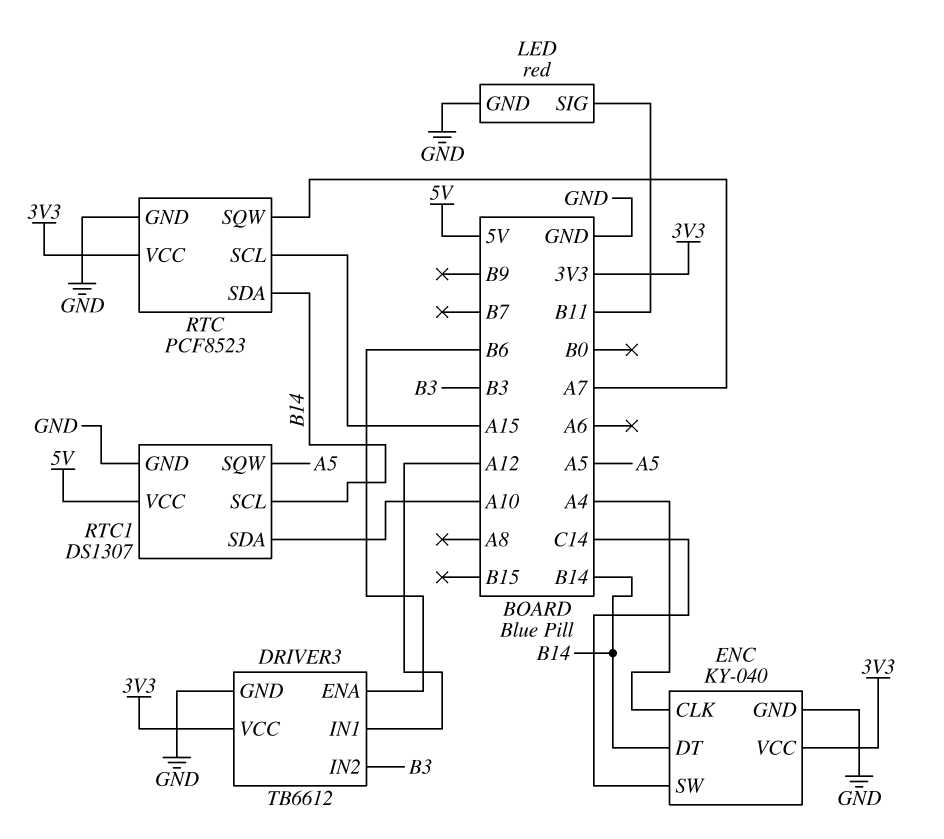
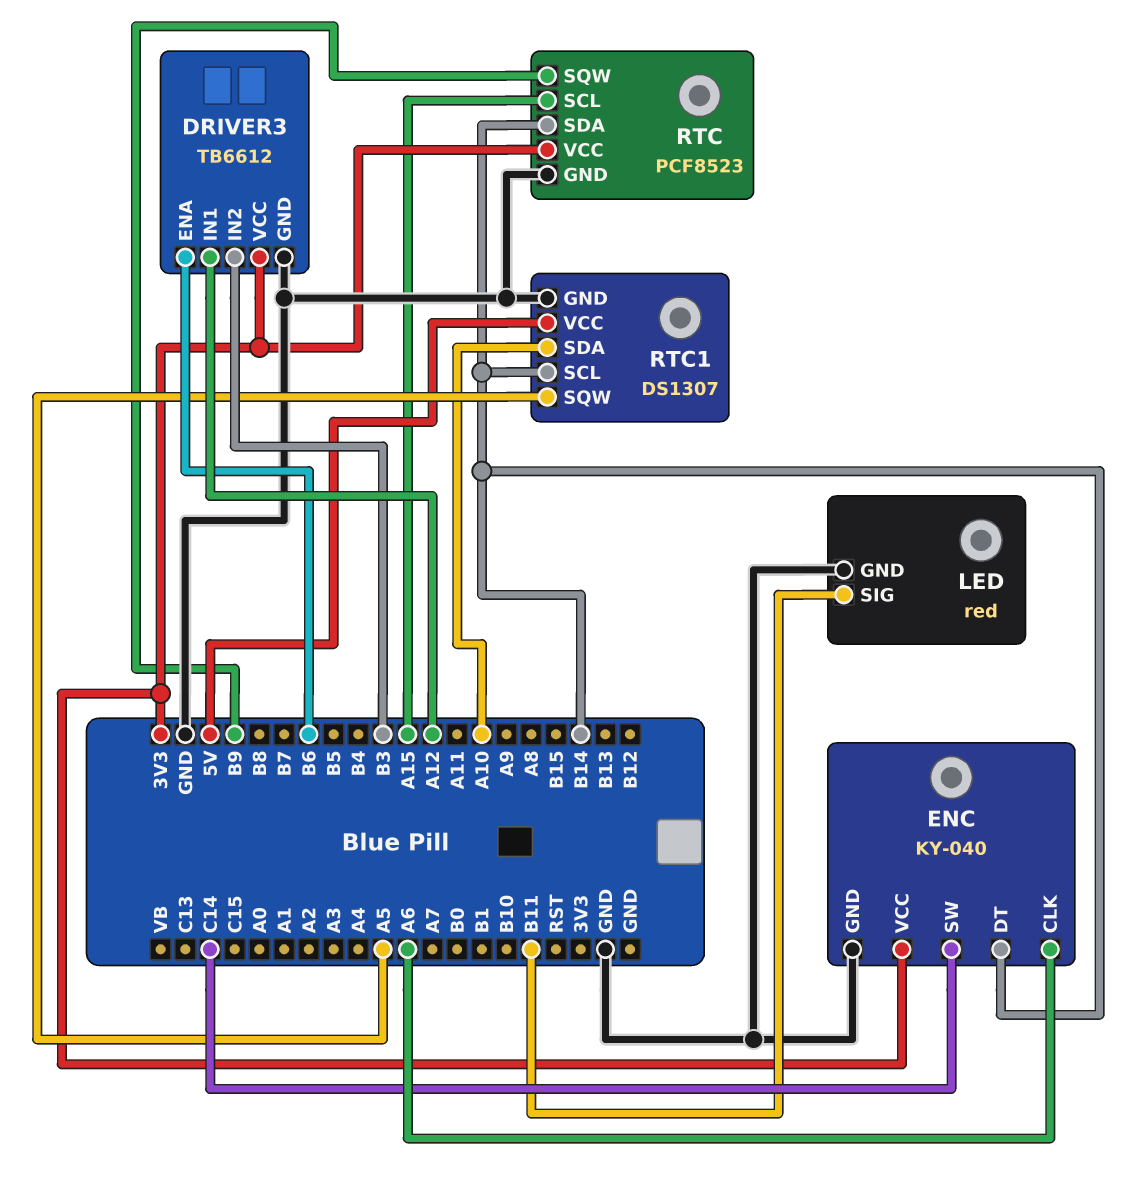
ENC pin CLK: A4 -> A6
RTC pin SQW: A7 -> B9

